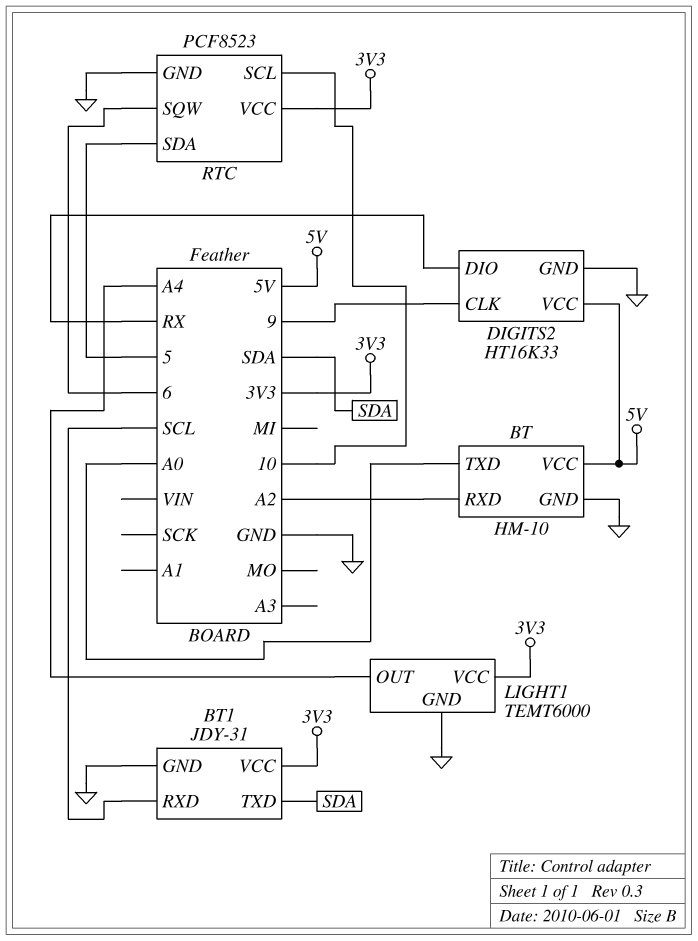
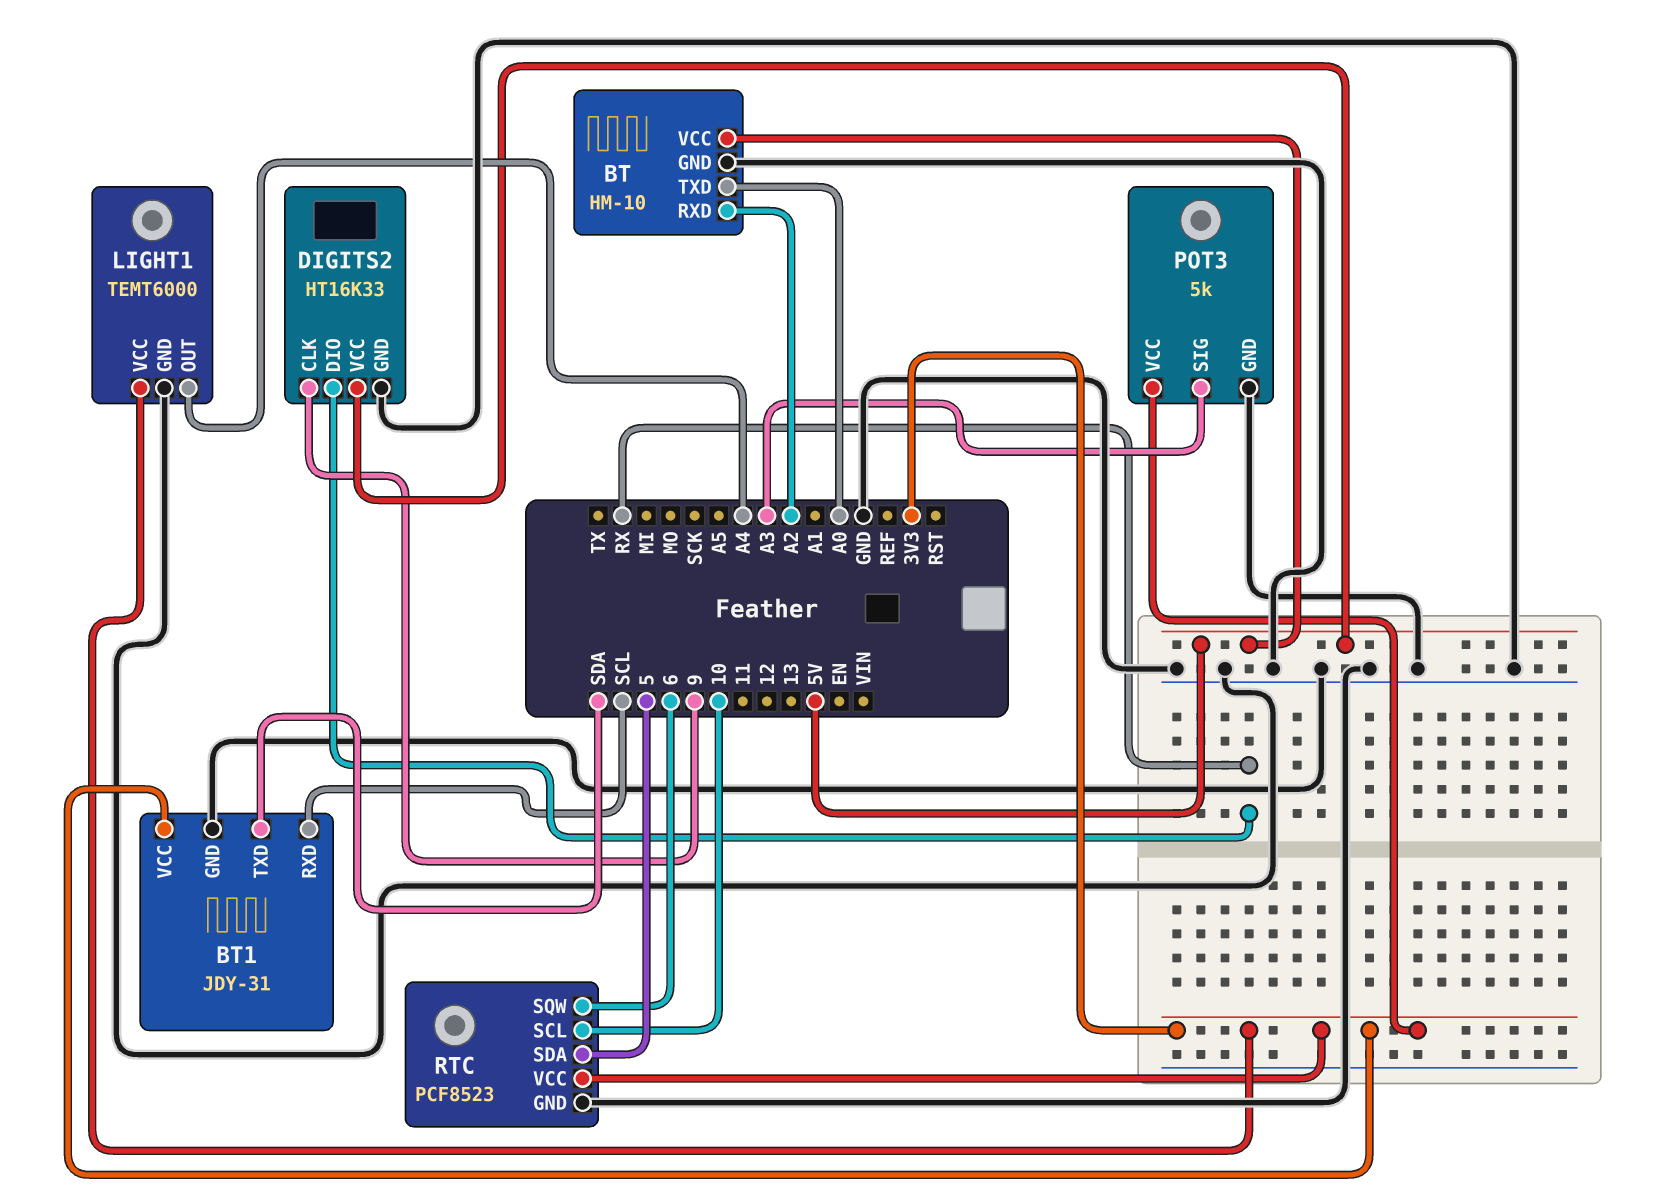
POT3: none -> 5k
POT3 pin GND: none -> GND
POT3 pin SIG: none -> A3
POT3 pin VCC: none -> 3V3

